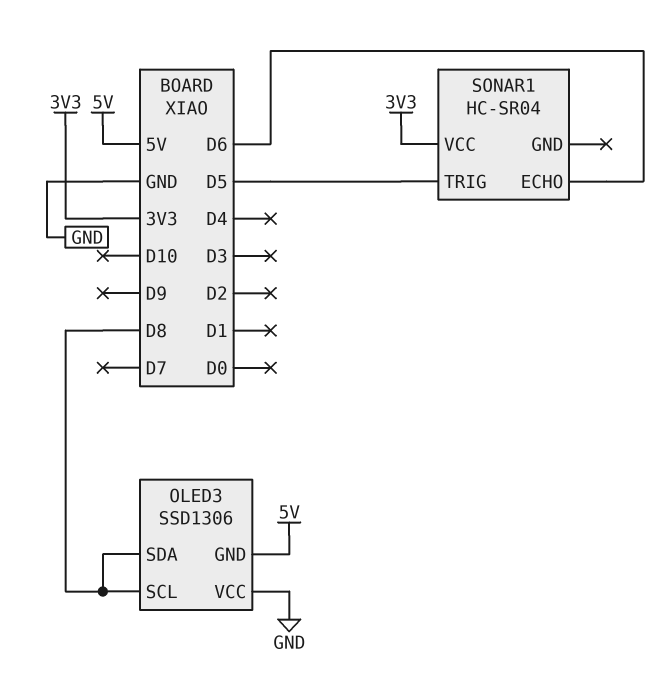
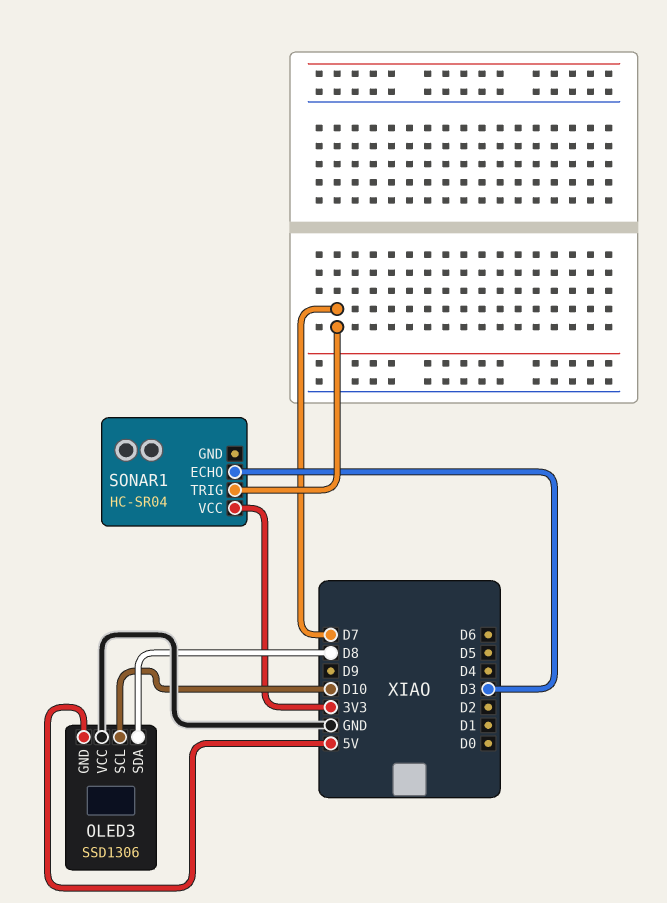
OLED3 pin SCL: D8 -> D10
SONAR1 pin ECHO: D6 -> D3
SONAR1 pin TRIG: D5 -> D7

